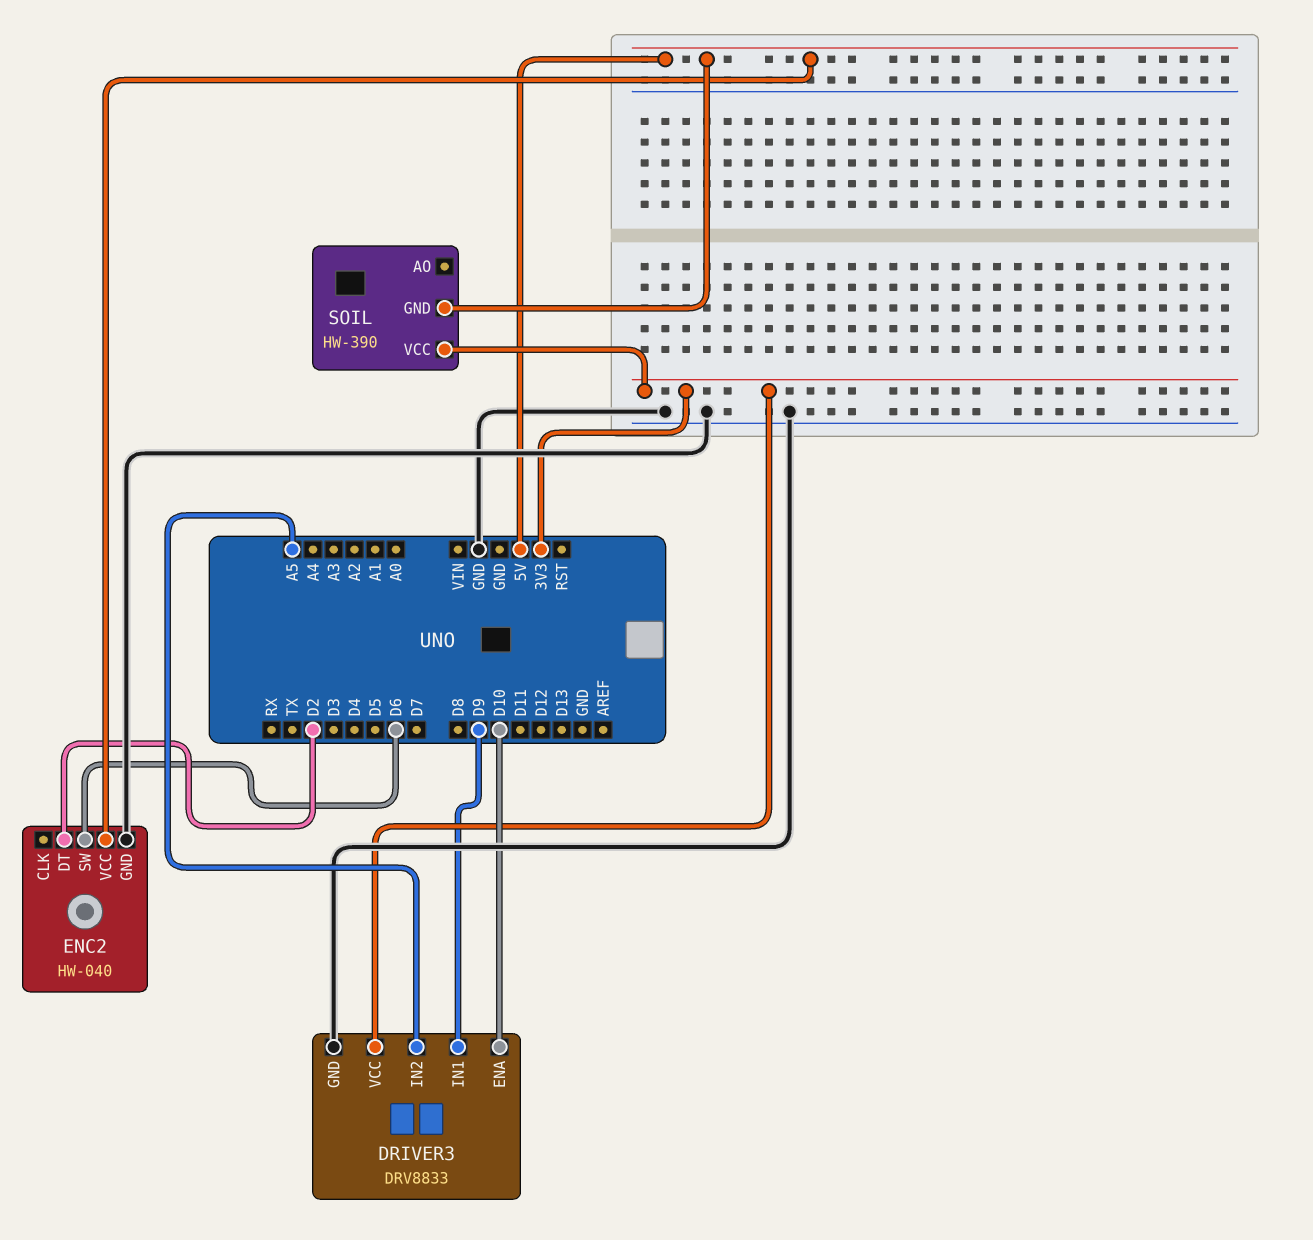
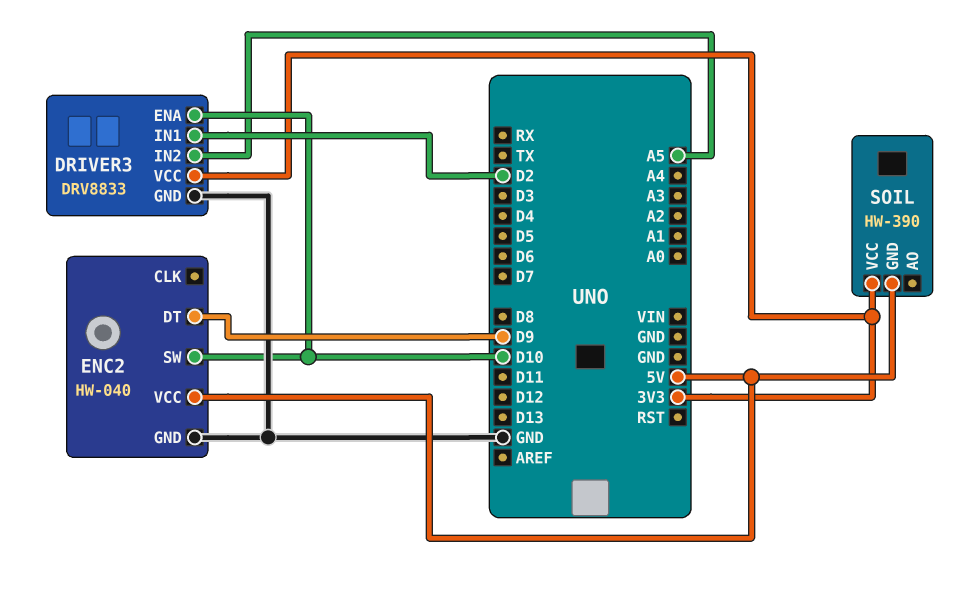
DRIVER3 pin IN1: D9 -> D2
ENC2 pin DT: D2 -> D9
ENC2 pin SW: D6 -> D10

